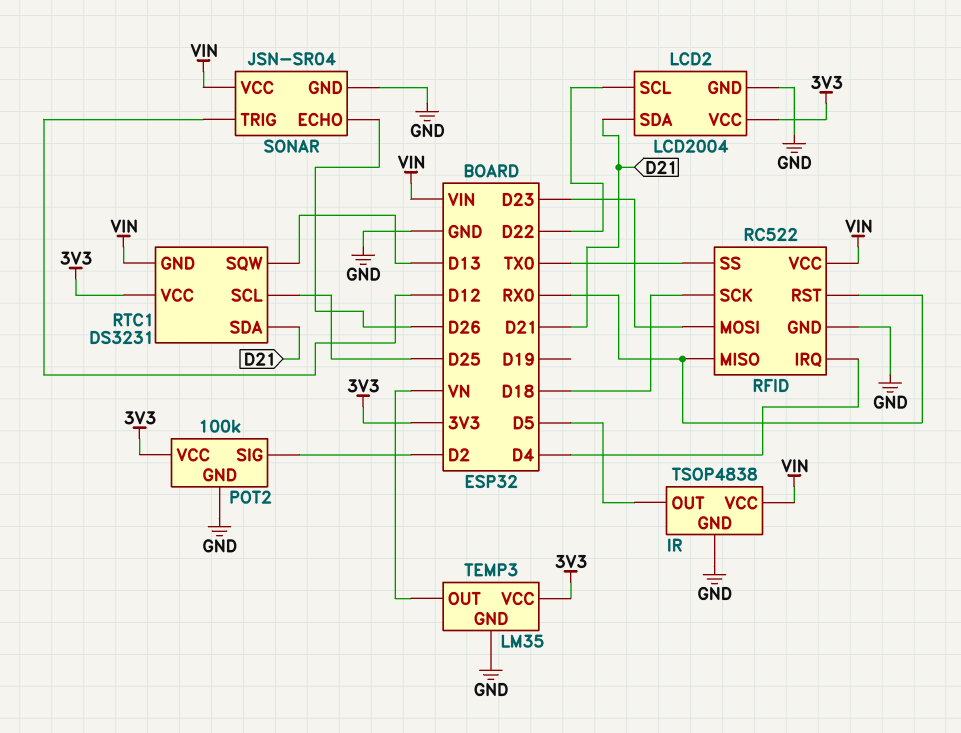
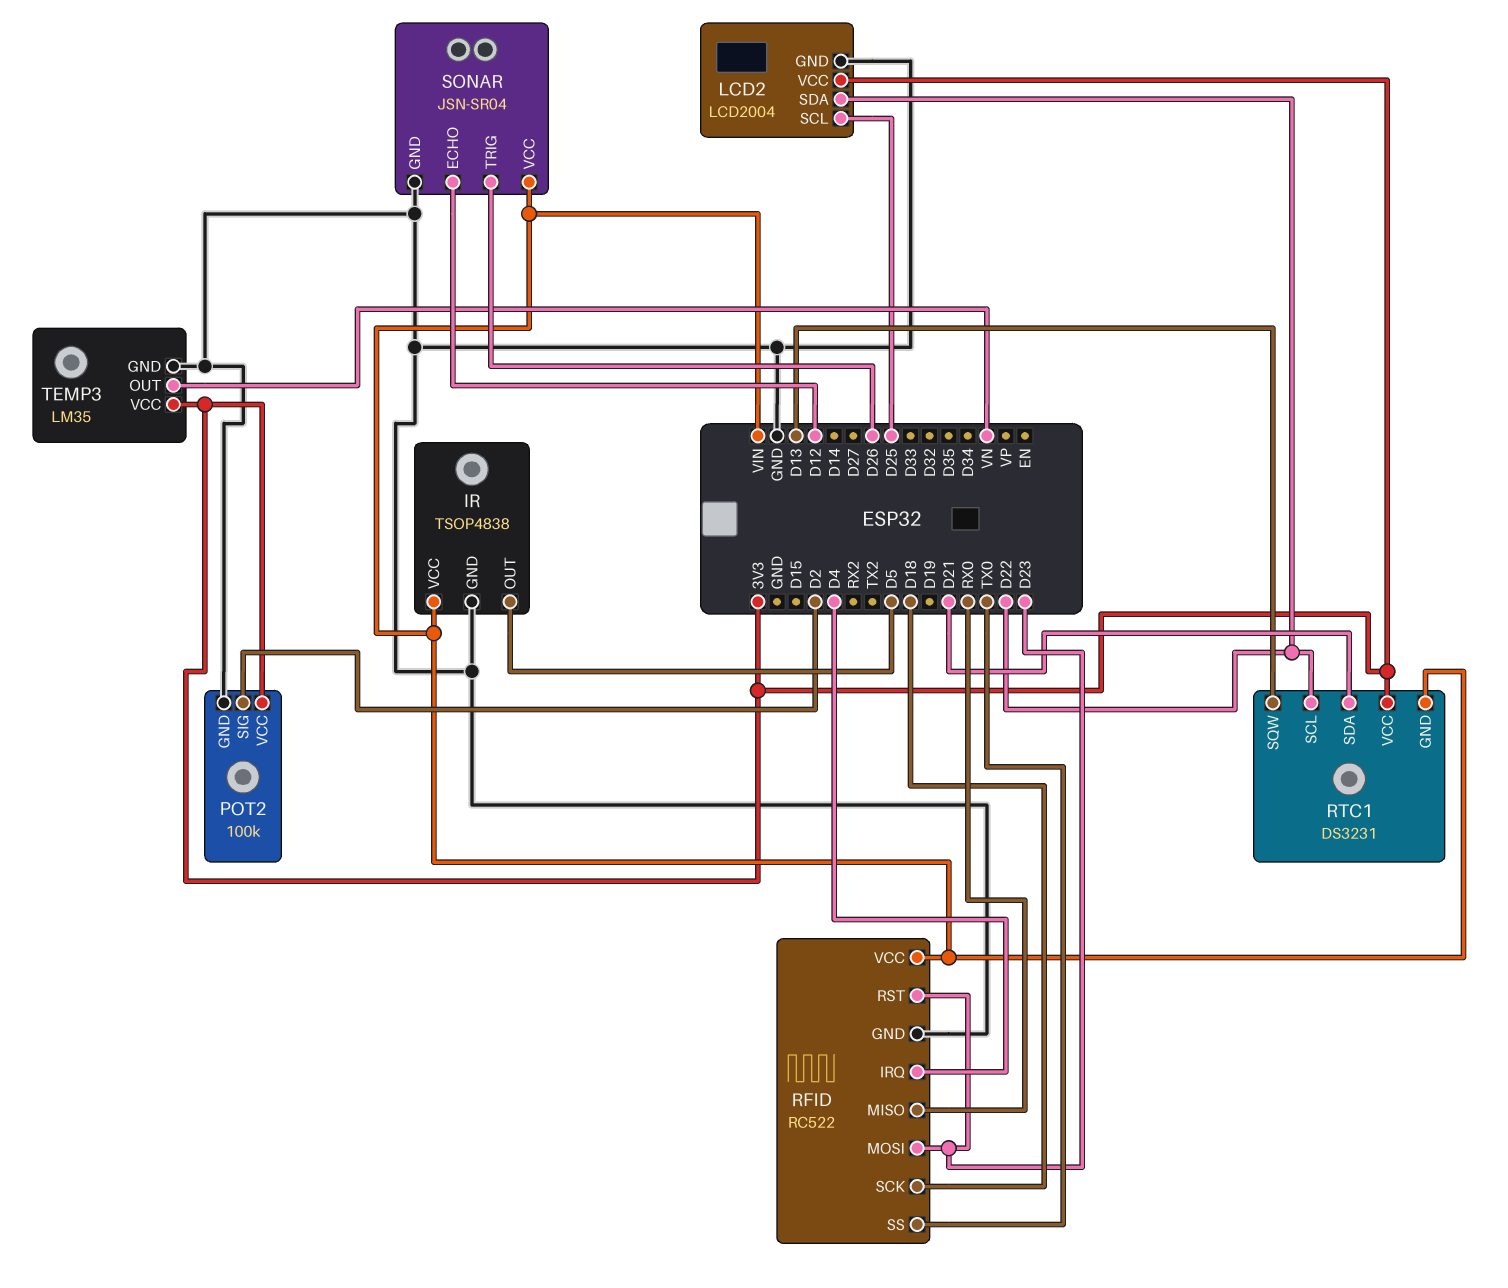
LCD2 pin SCL: D22 -> D25
LCD2 pin SDA: D21 -> D22
RFID pin RST: RX0 -> D23
RTC1 pin SCL: D25 -> D22
SONAR pin ECHO: D26 -> D12
SONAR pin TRIG: D12 -> D26

